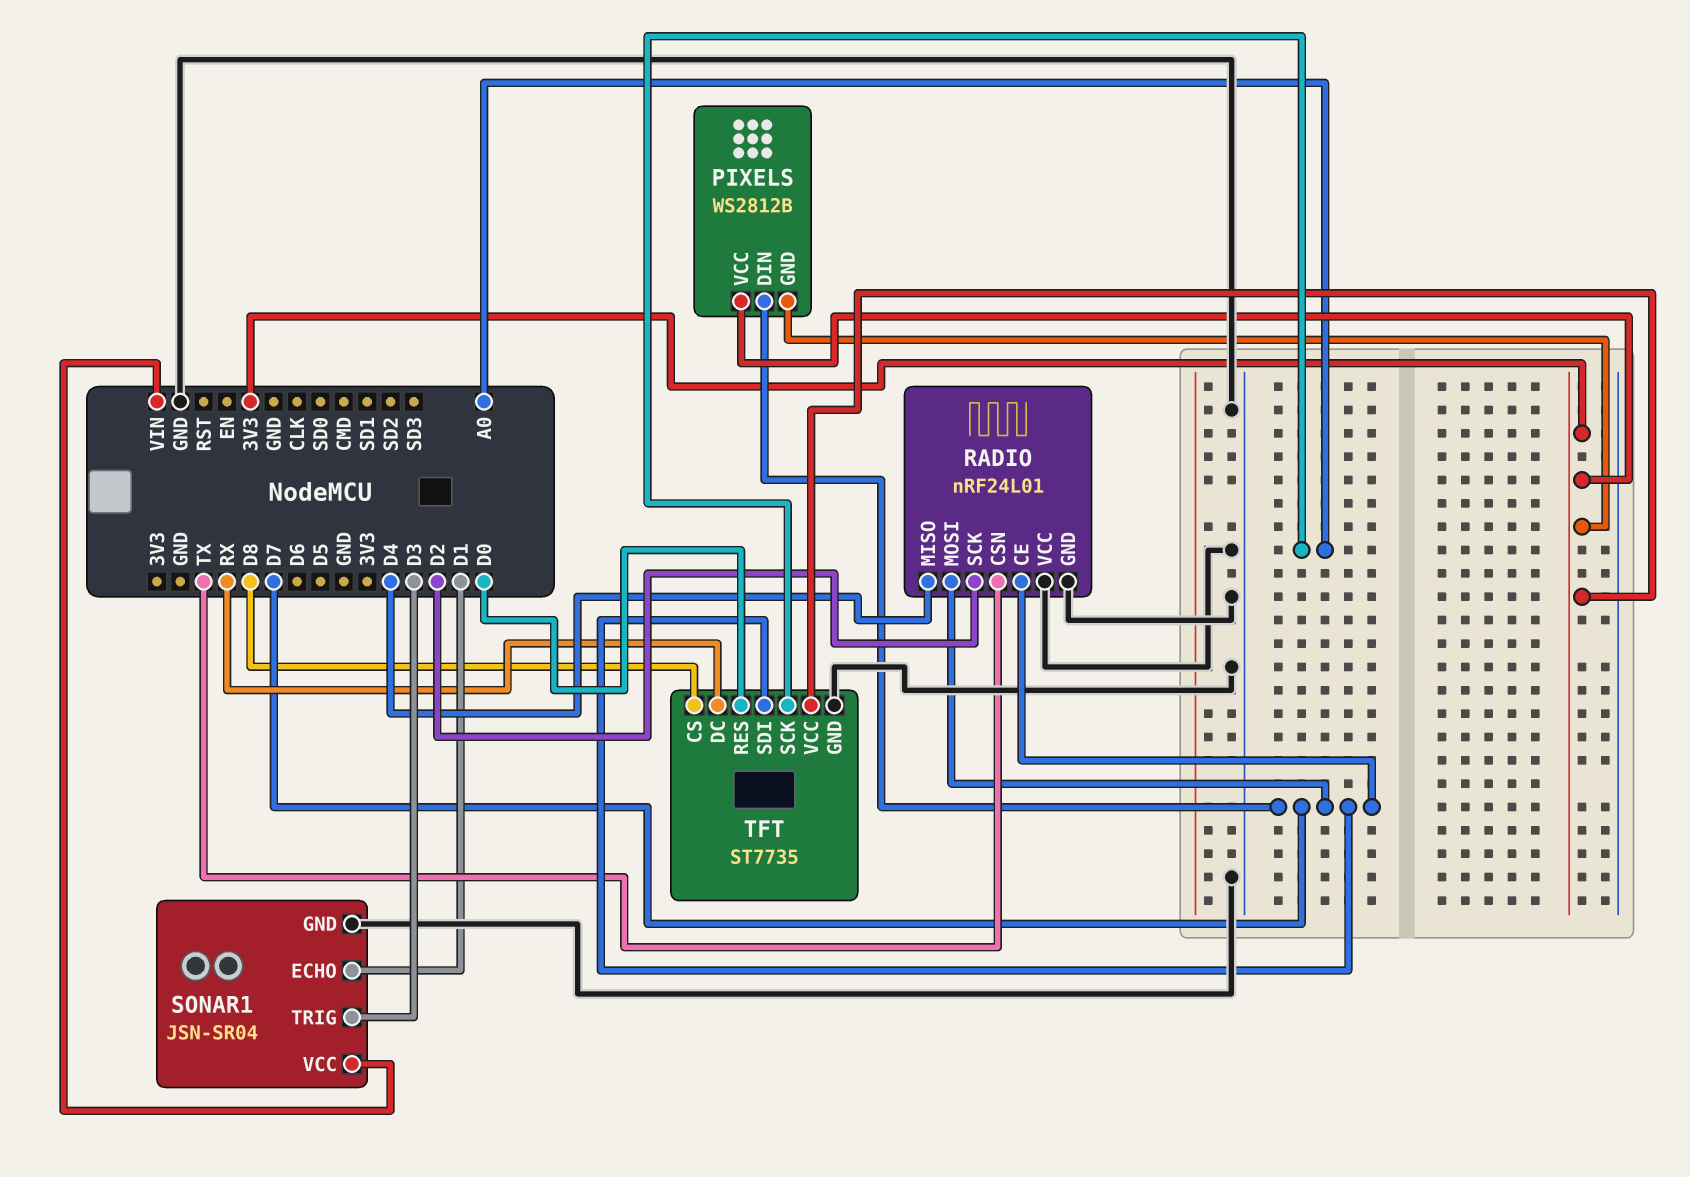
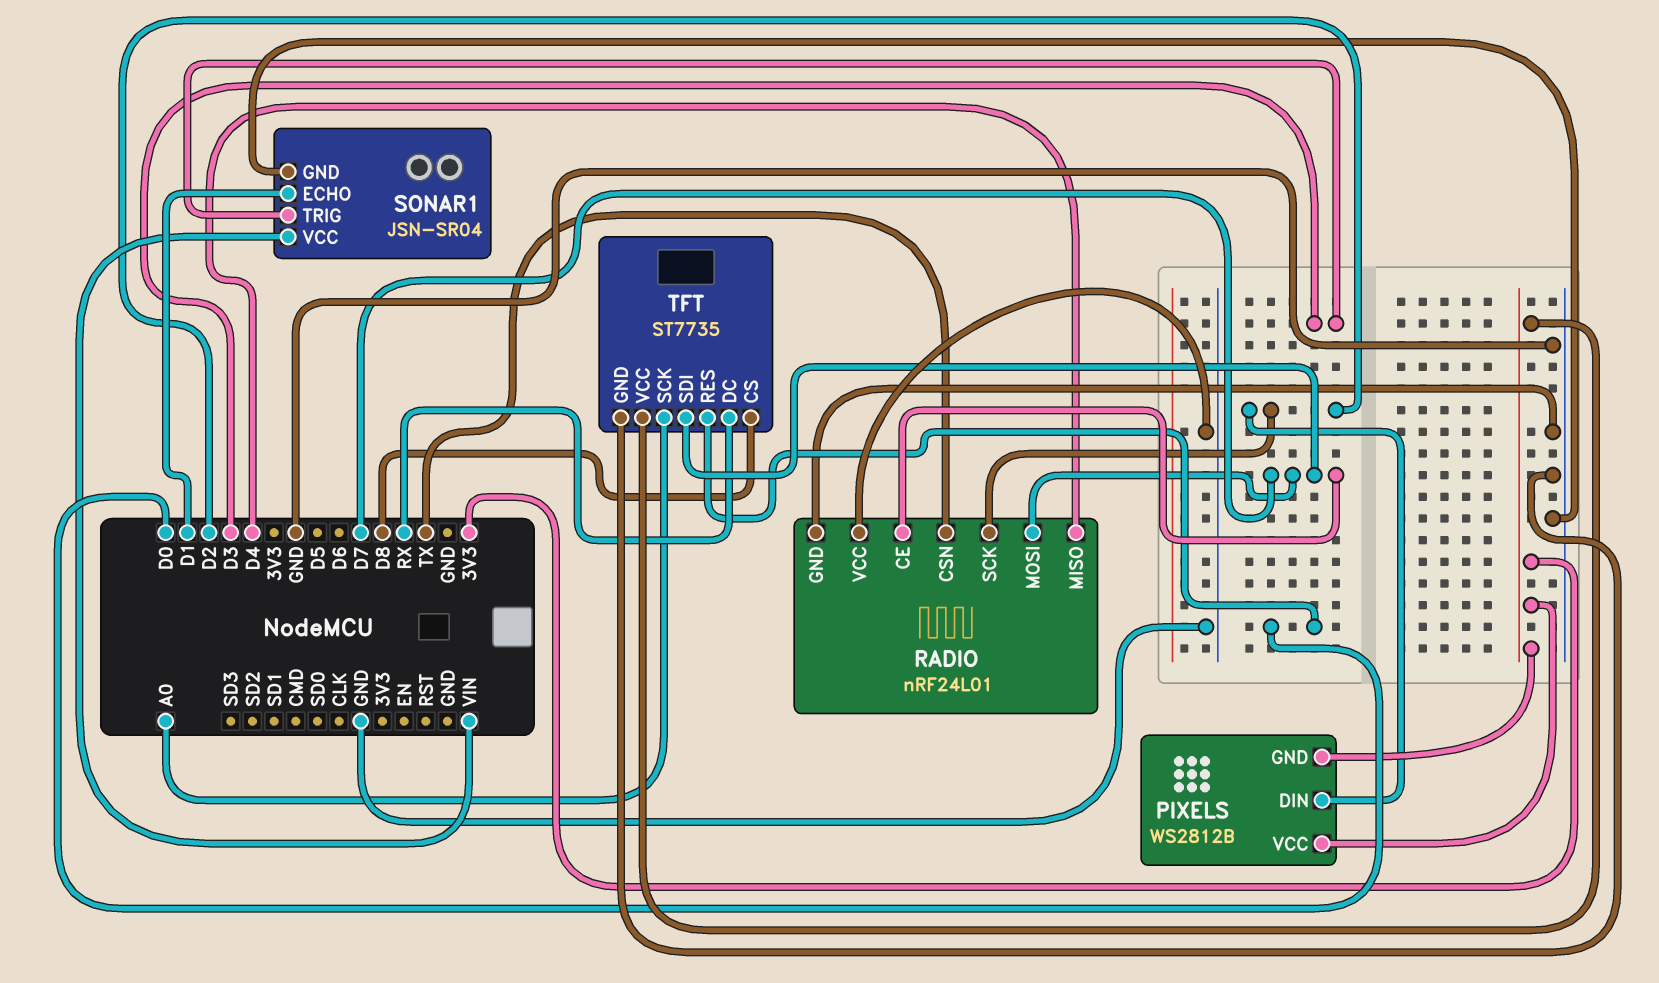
PIXELS pin DIN: D7 -> D2

